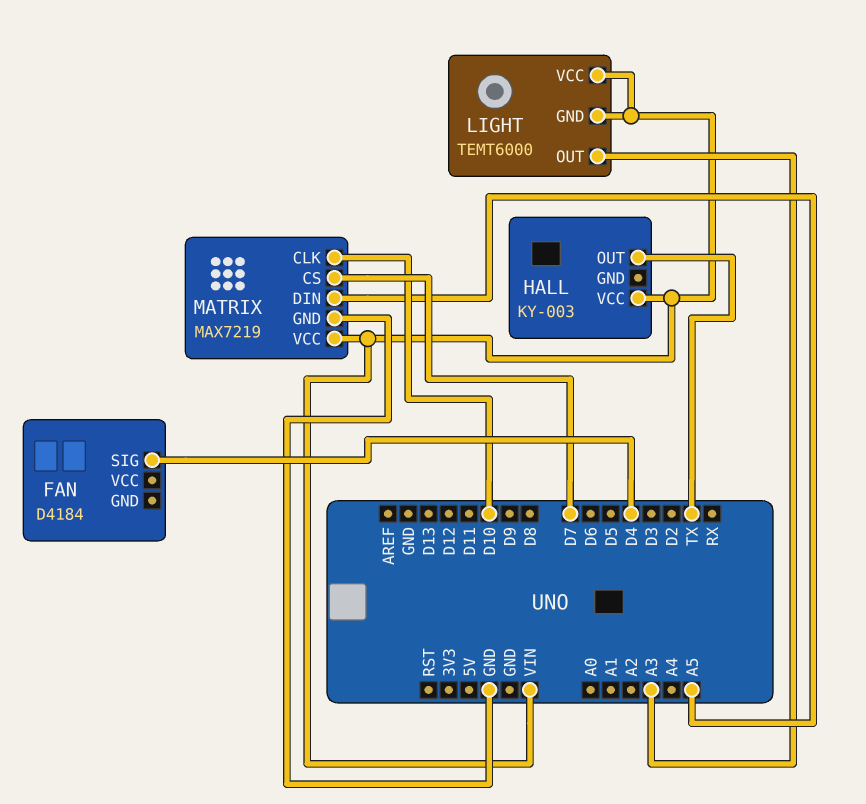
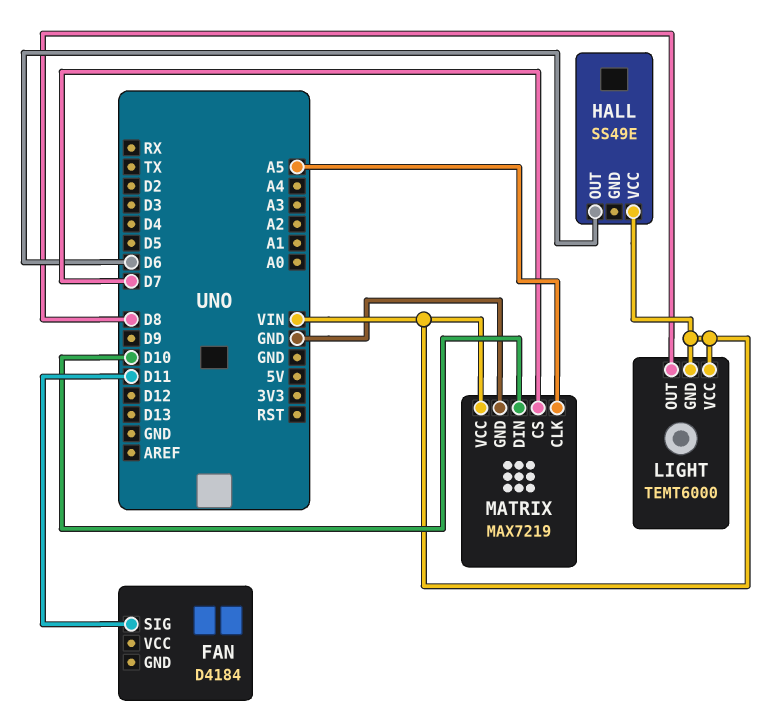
FAN pin SIG: D4 -> D11
HALL: KY-003 -> SS49E
HALL pin OUT: TX -> D6
LIGHT pin OUT: A3 -> D8
MATRIX pin CLK: D10 -> A5
MATRIX pin DIN: A5 -> D10

